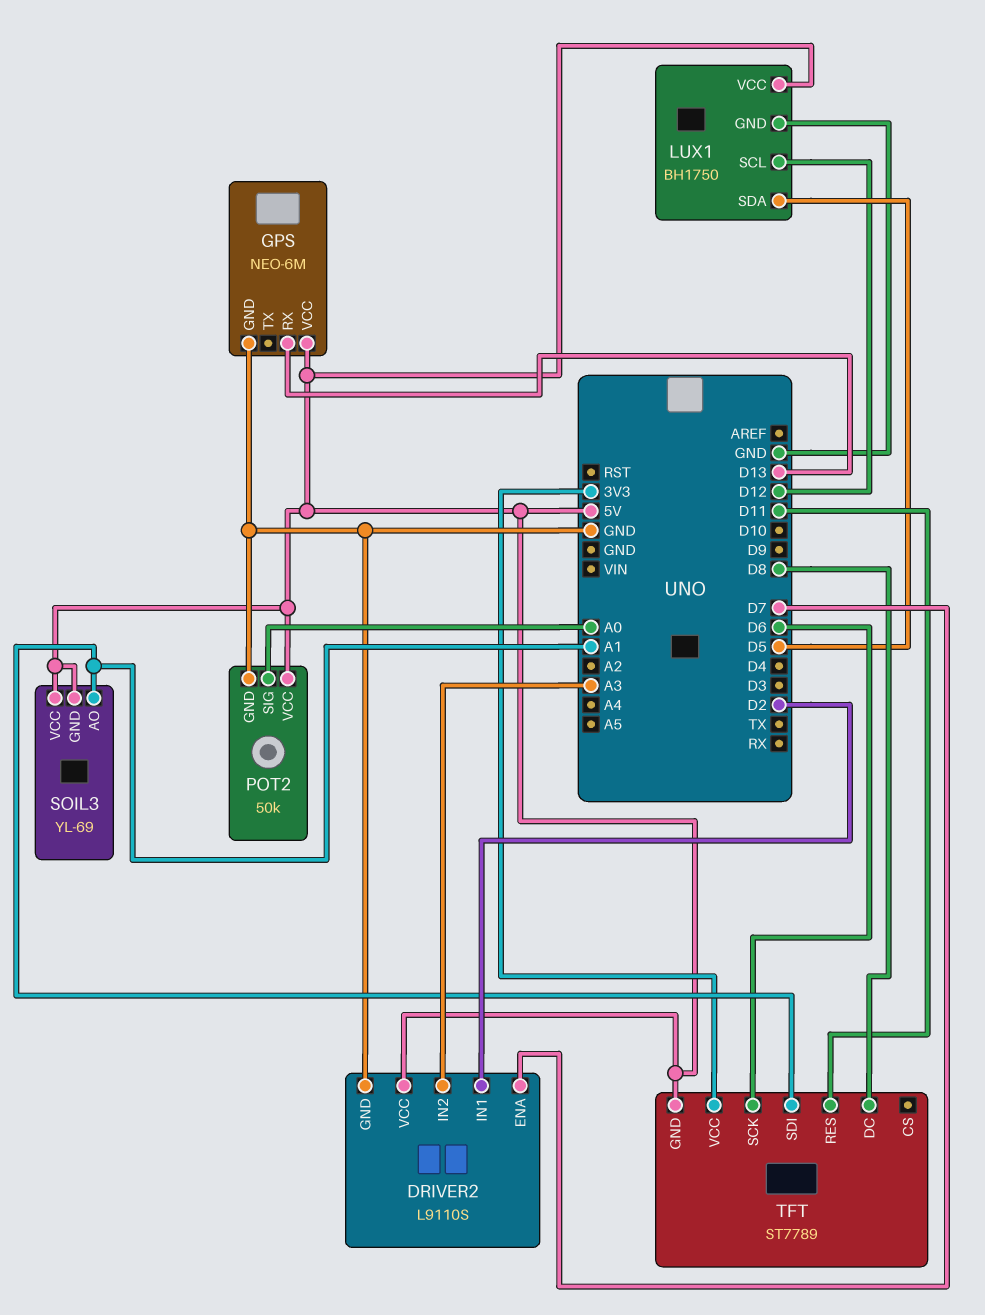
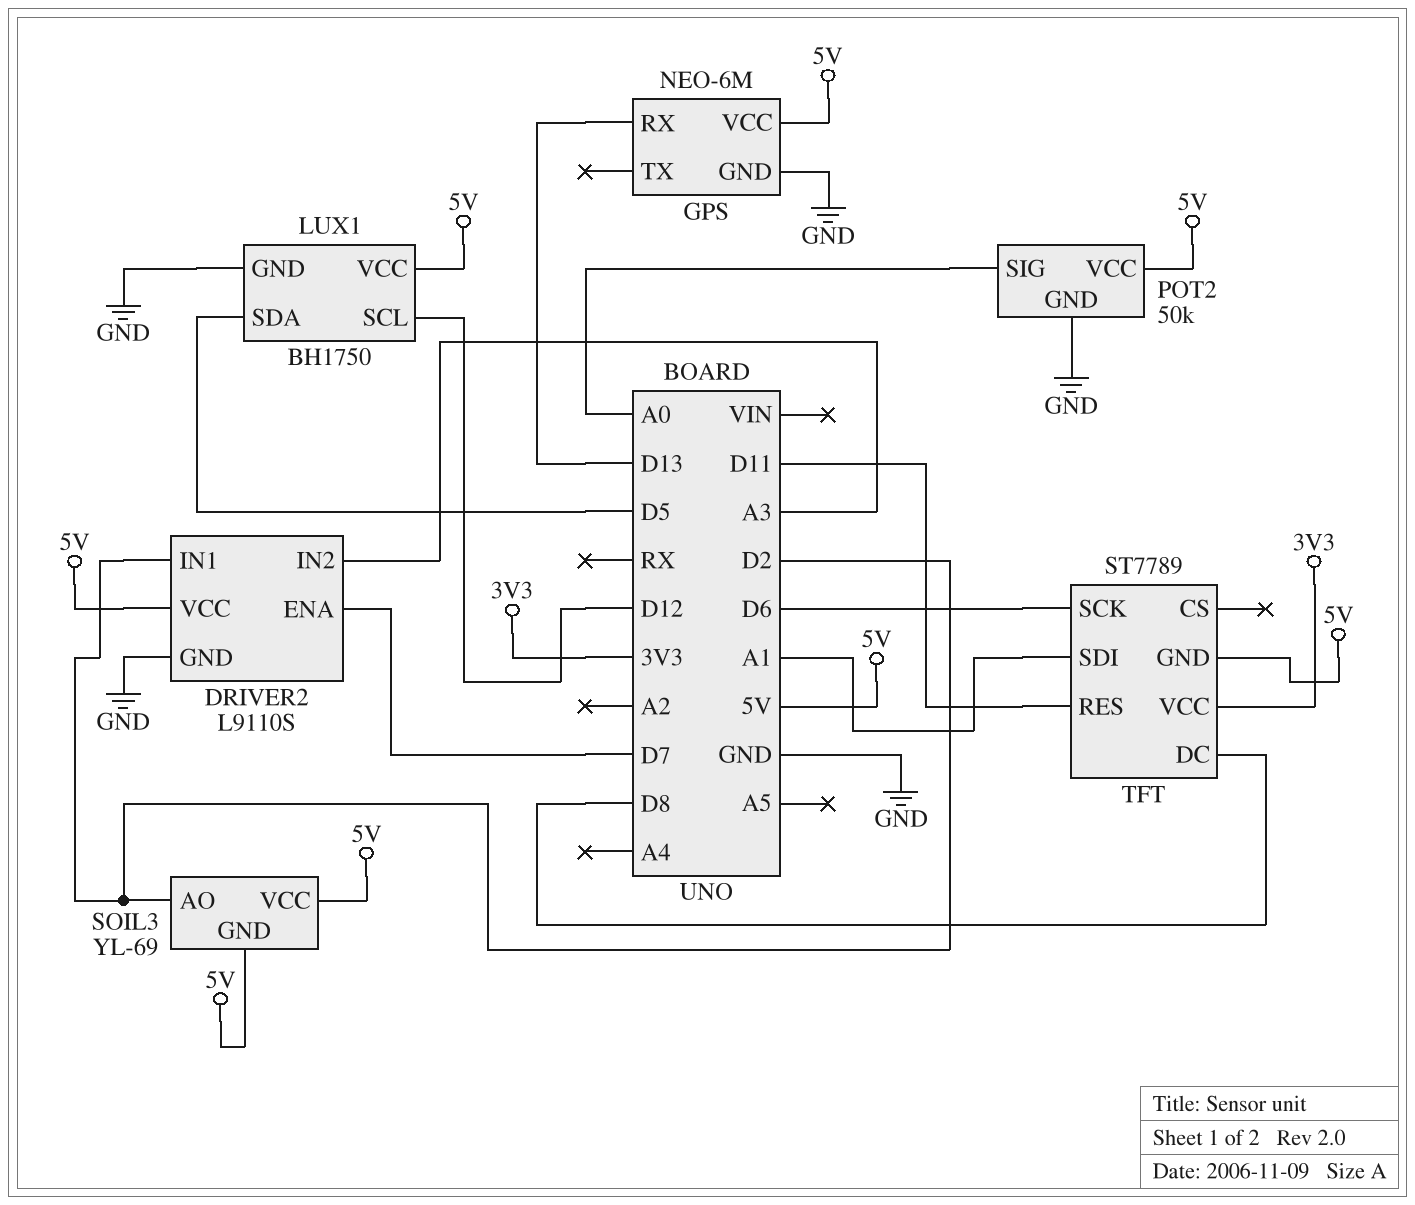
SOIL3 pin AO: A1 -> D2

